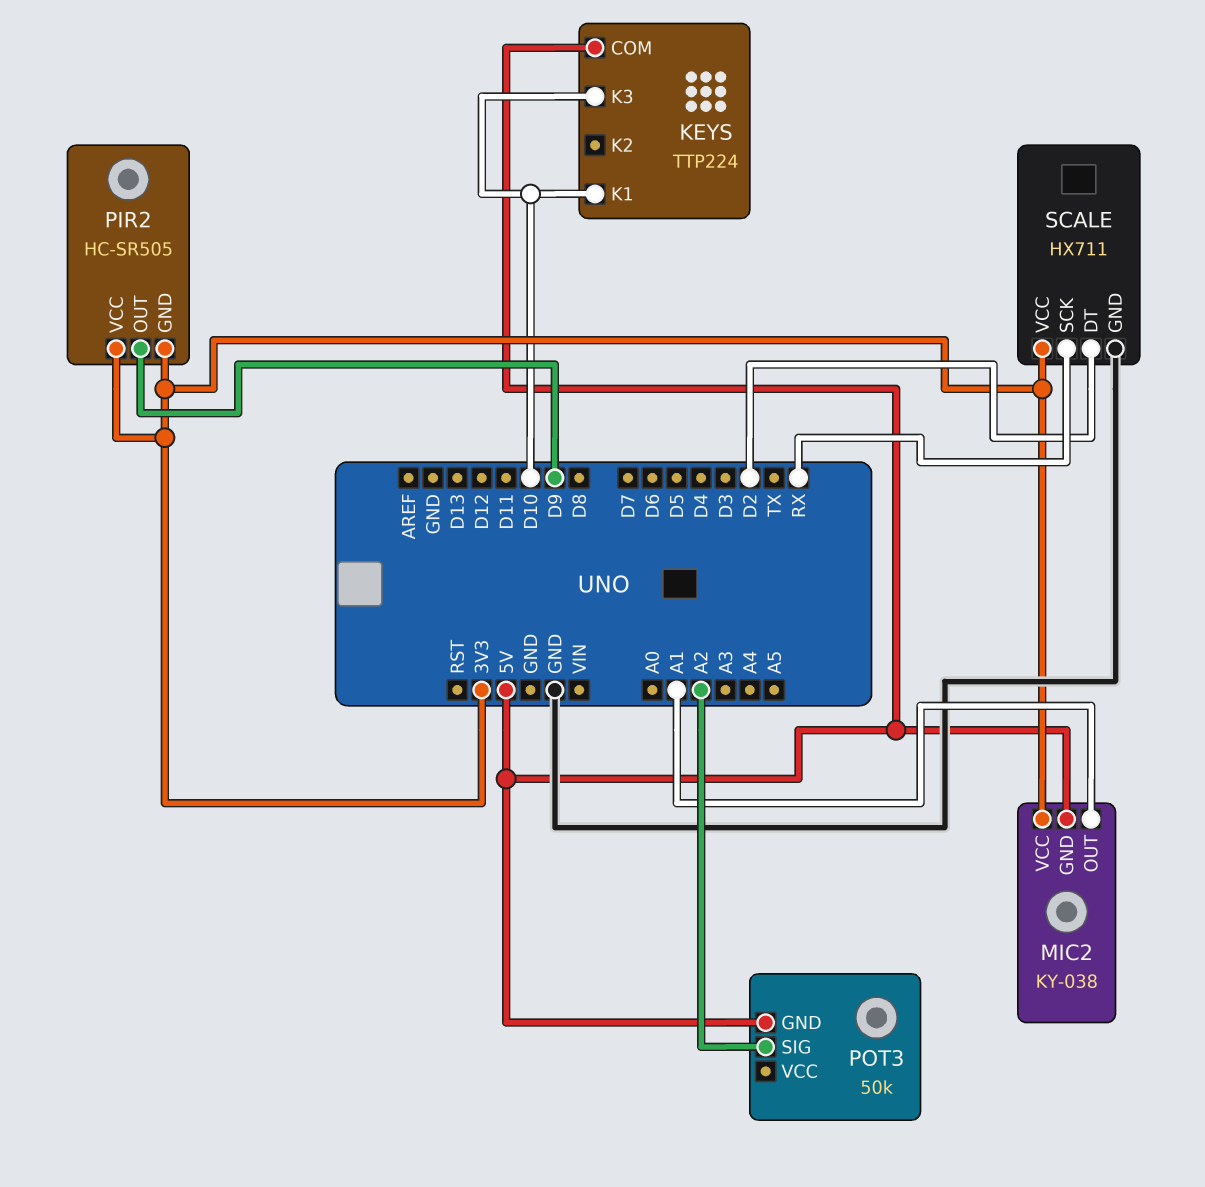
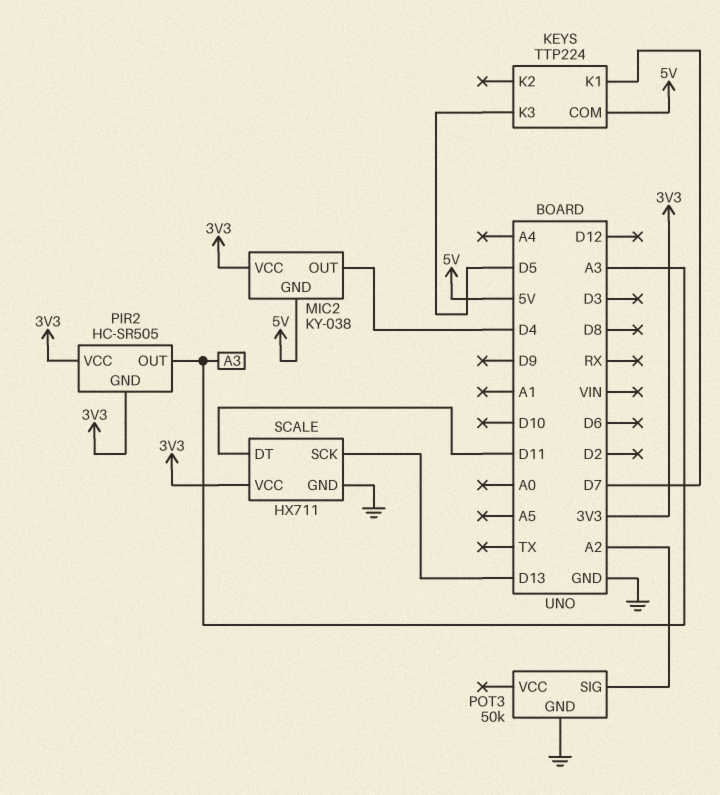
KEYS pin K1: D10 -> D7
KEYS pin K3: D10 -> D5
MIC2 pin OUT: A1 -> D4
PIR2 pin OUT: D9 -> A3
POT3 pin GND: 5V -> GND
SCALE pin DT: D2 -> D11
SCALE pin SCK: RX -> D13

